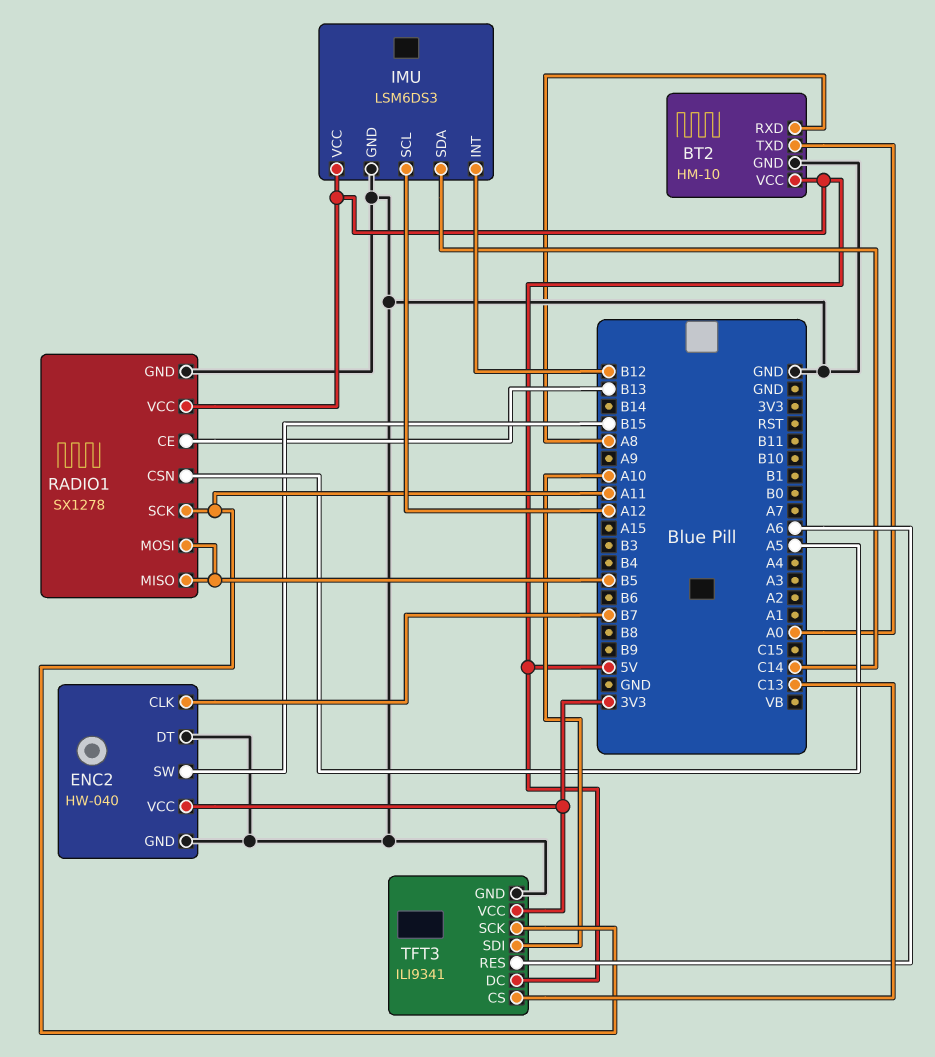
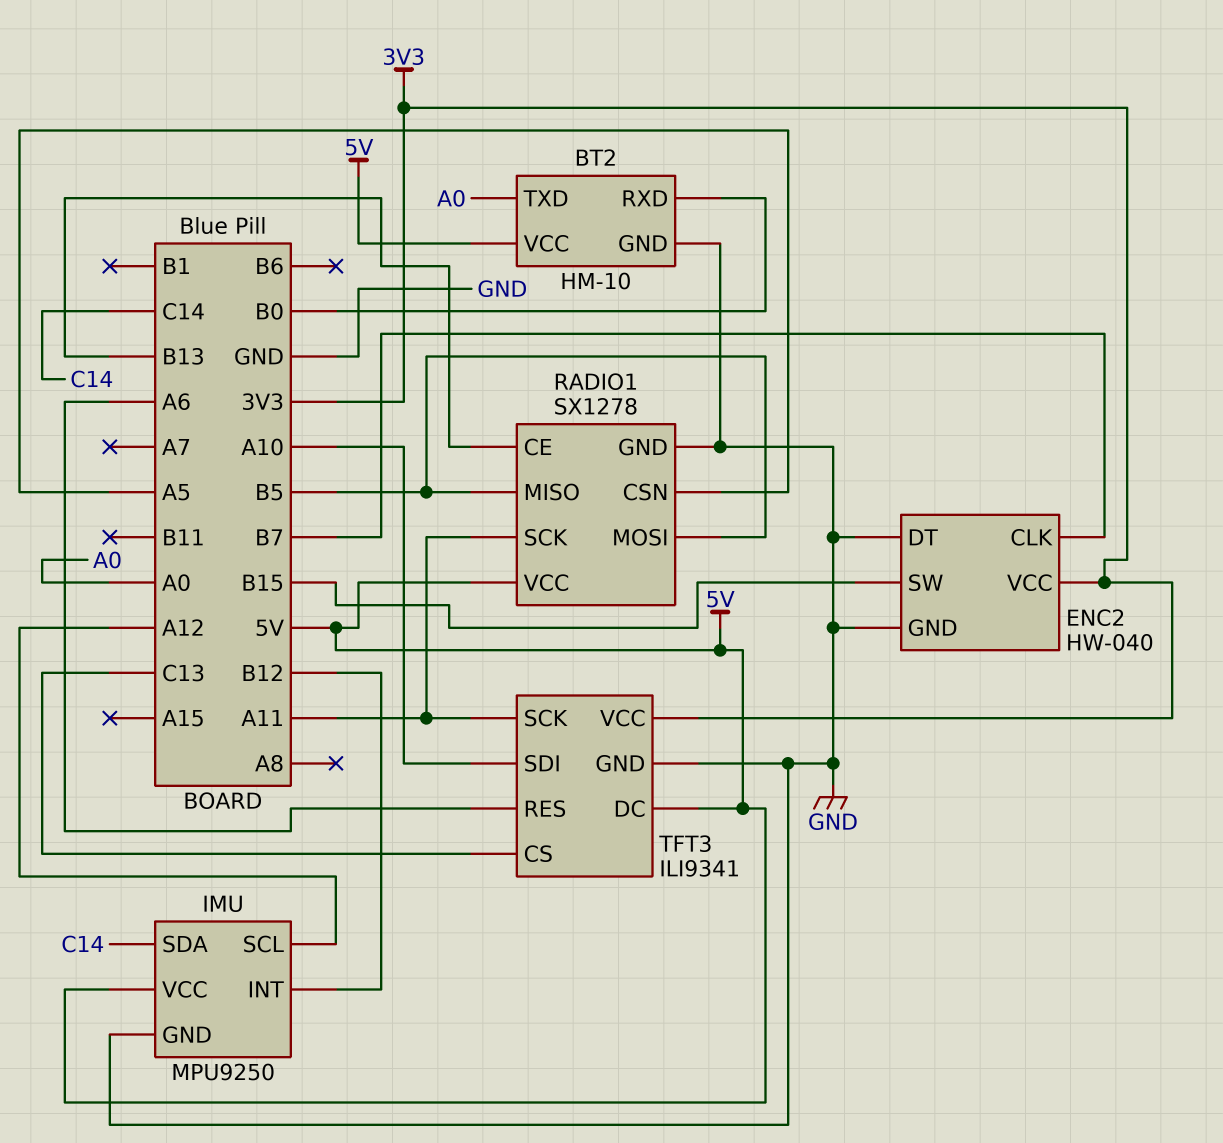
BT2 pin RXD: A8 -> B0
IMU: LSM6DS3 -> MPU9250

